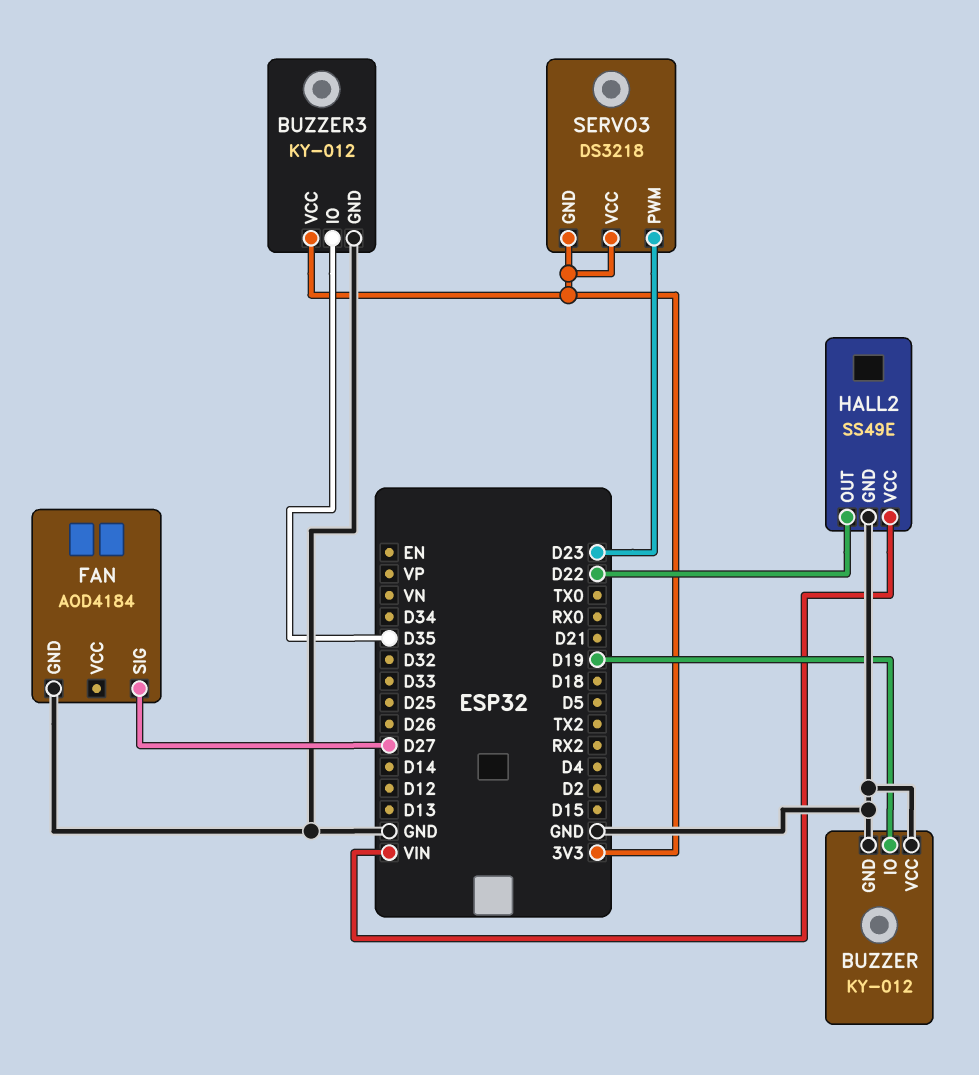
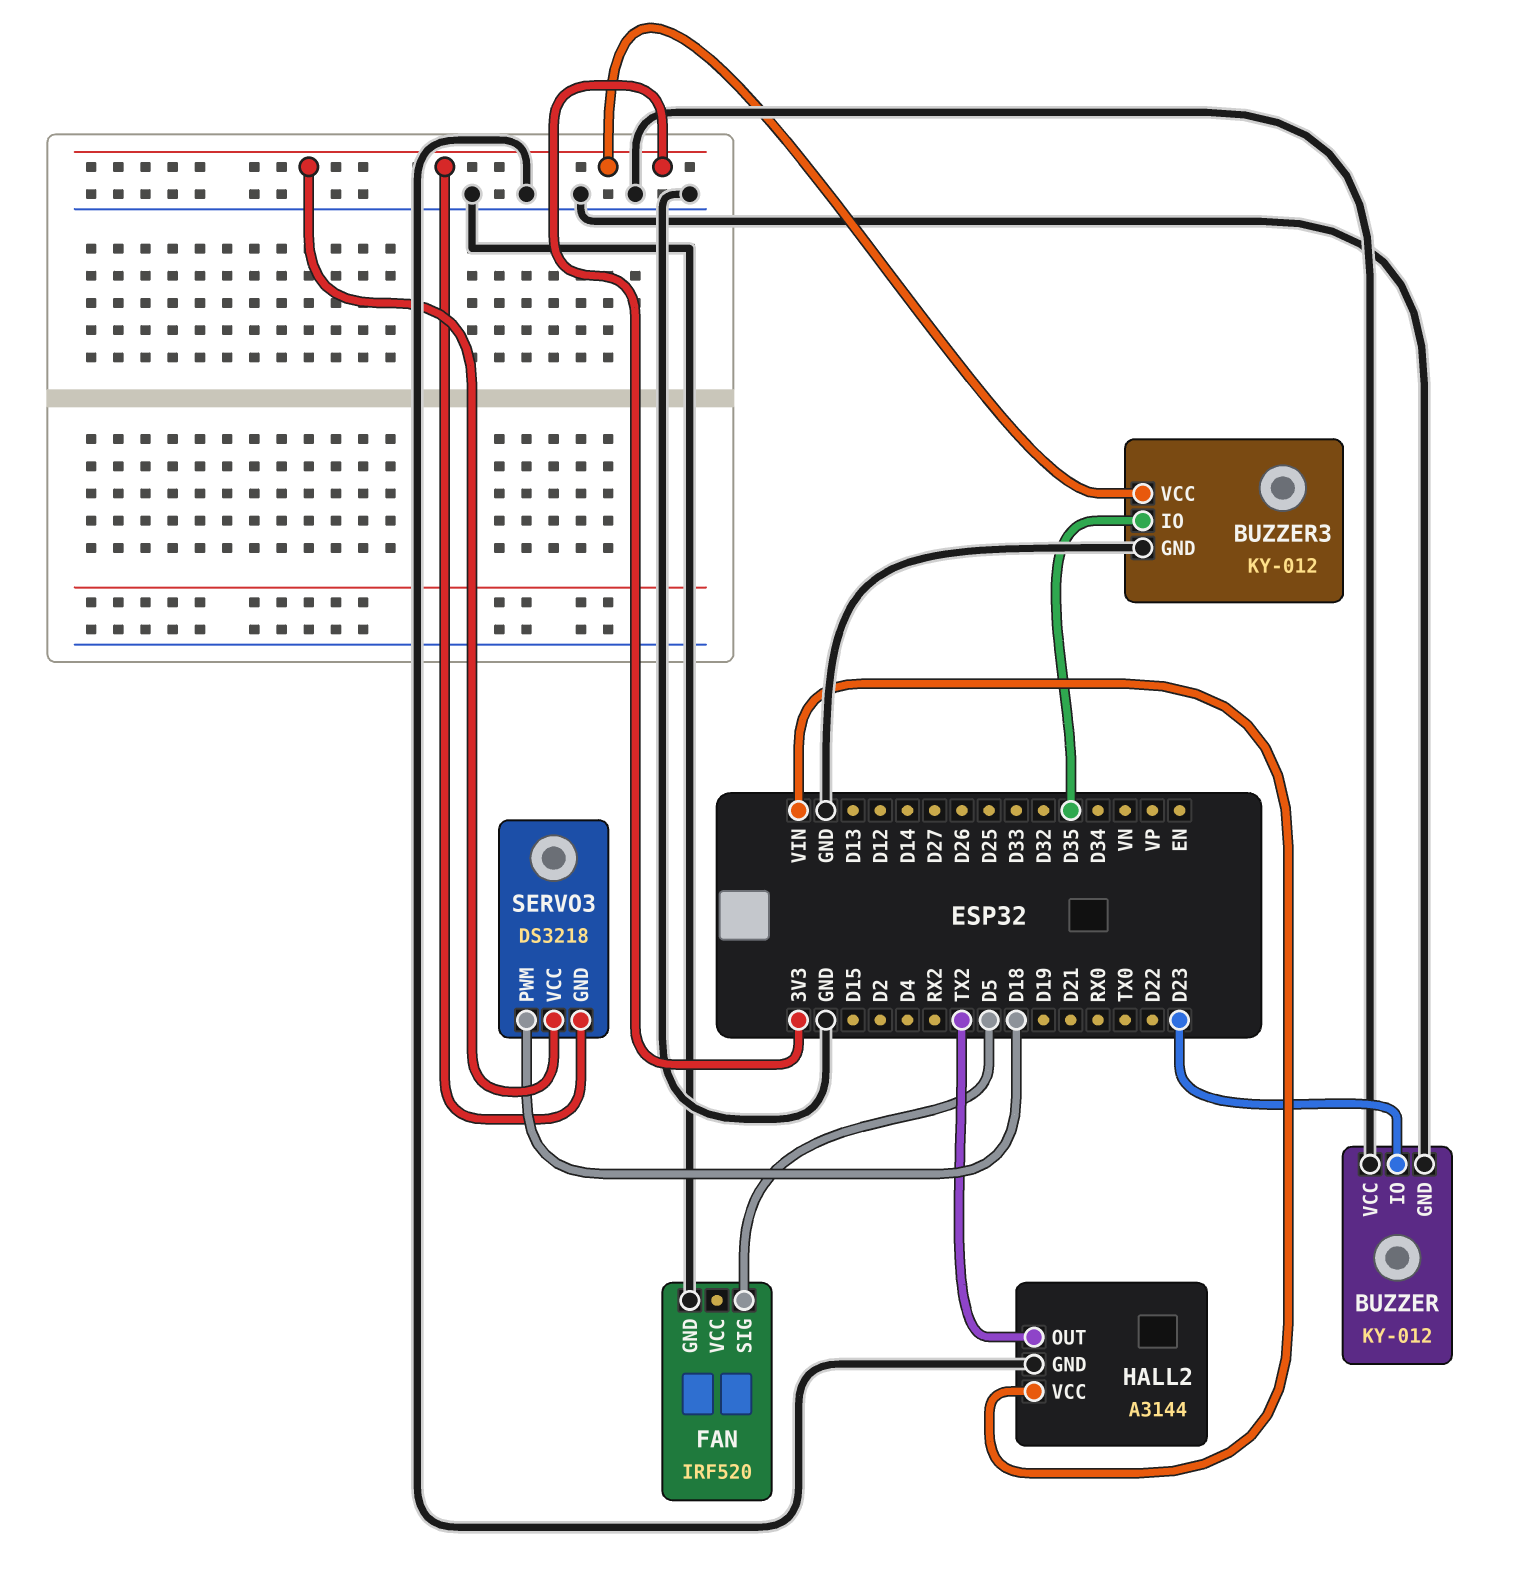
BUZZER pin IO: D19 -> D23
FAN: AOD4184 -> IRF520
FAN pin SIG: D27 -> D5
HALL2: SS49E -> A3144
HALL2 pin OUT: D22 -> TX2
SERVO3 pin PWM: D23 -> D18

